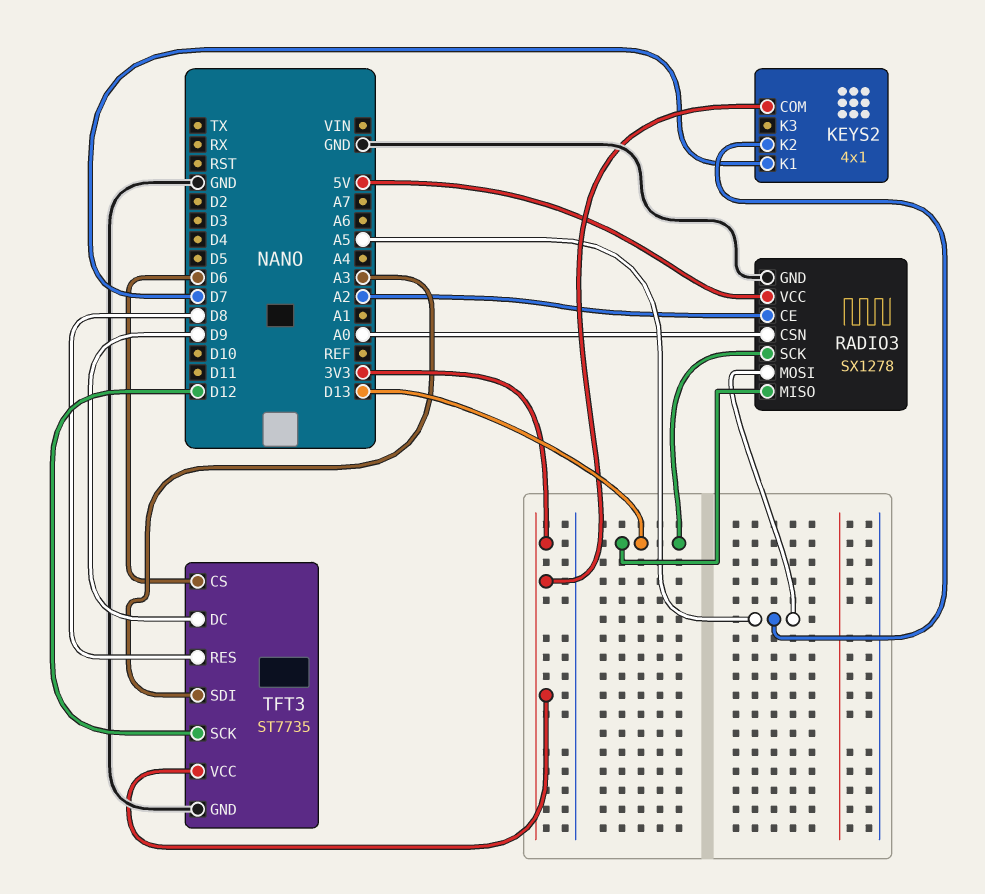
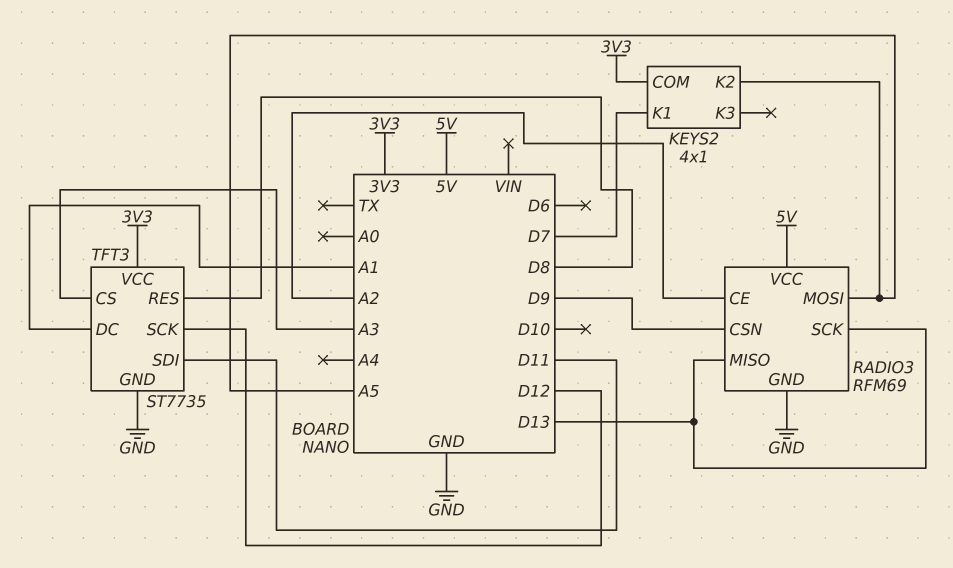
RADIO3: SX1278 -> RFM69
RADIO3 pin CSN: A0 -> D9
TFT3 pin CS: D6 -> A3
TFT3 pin DC: D9 -> A1
TFT3 pin SDI: A3 -> D11

